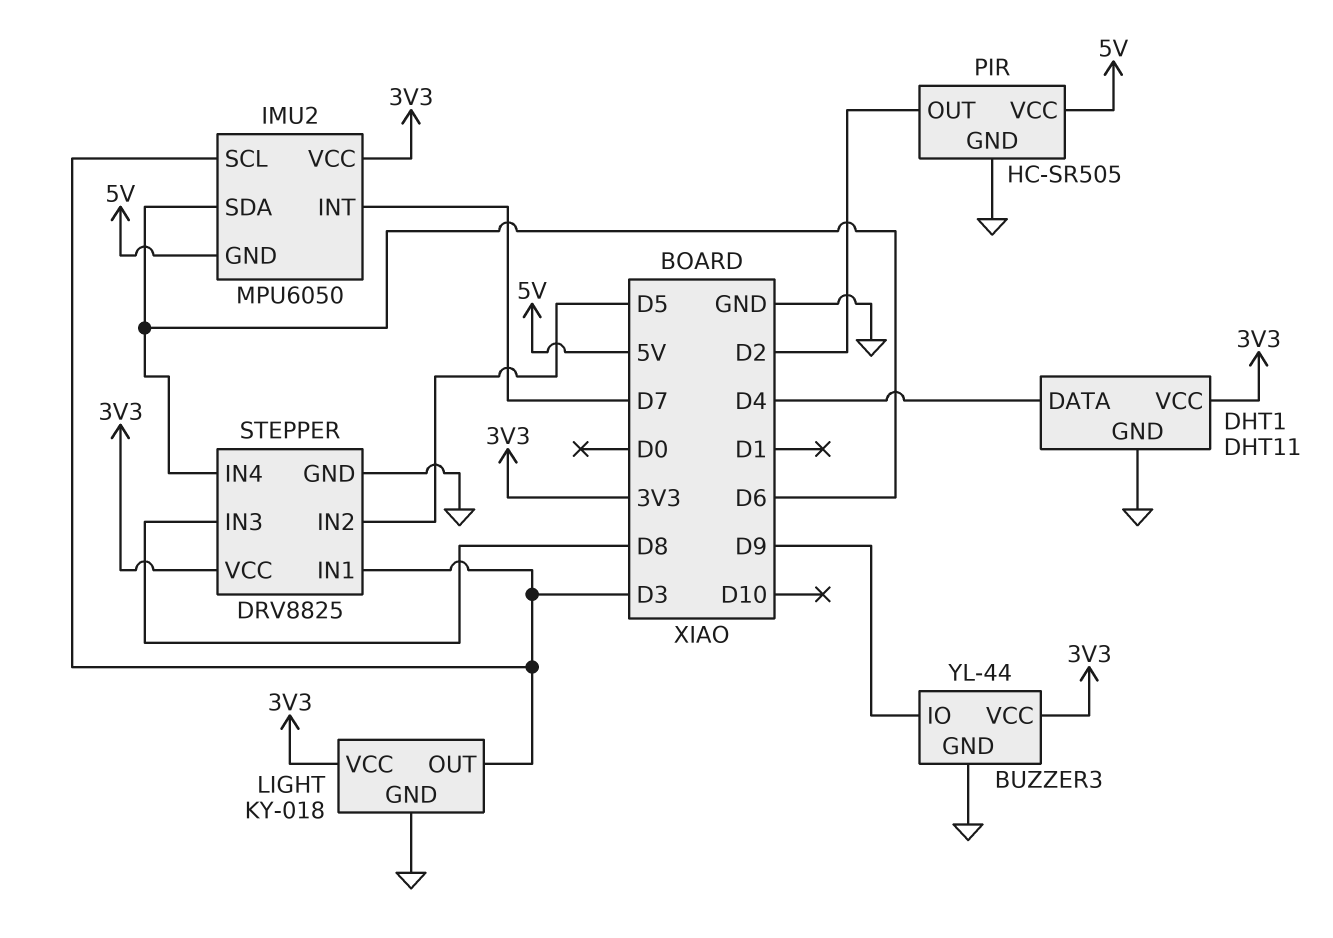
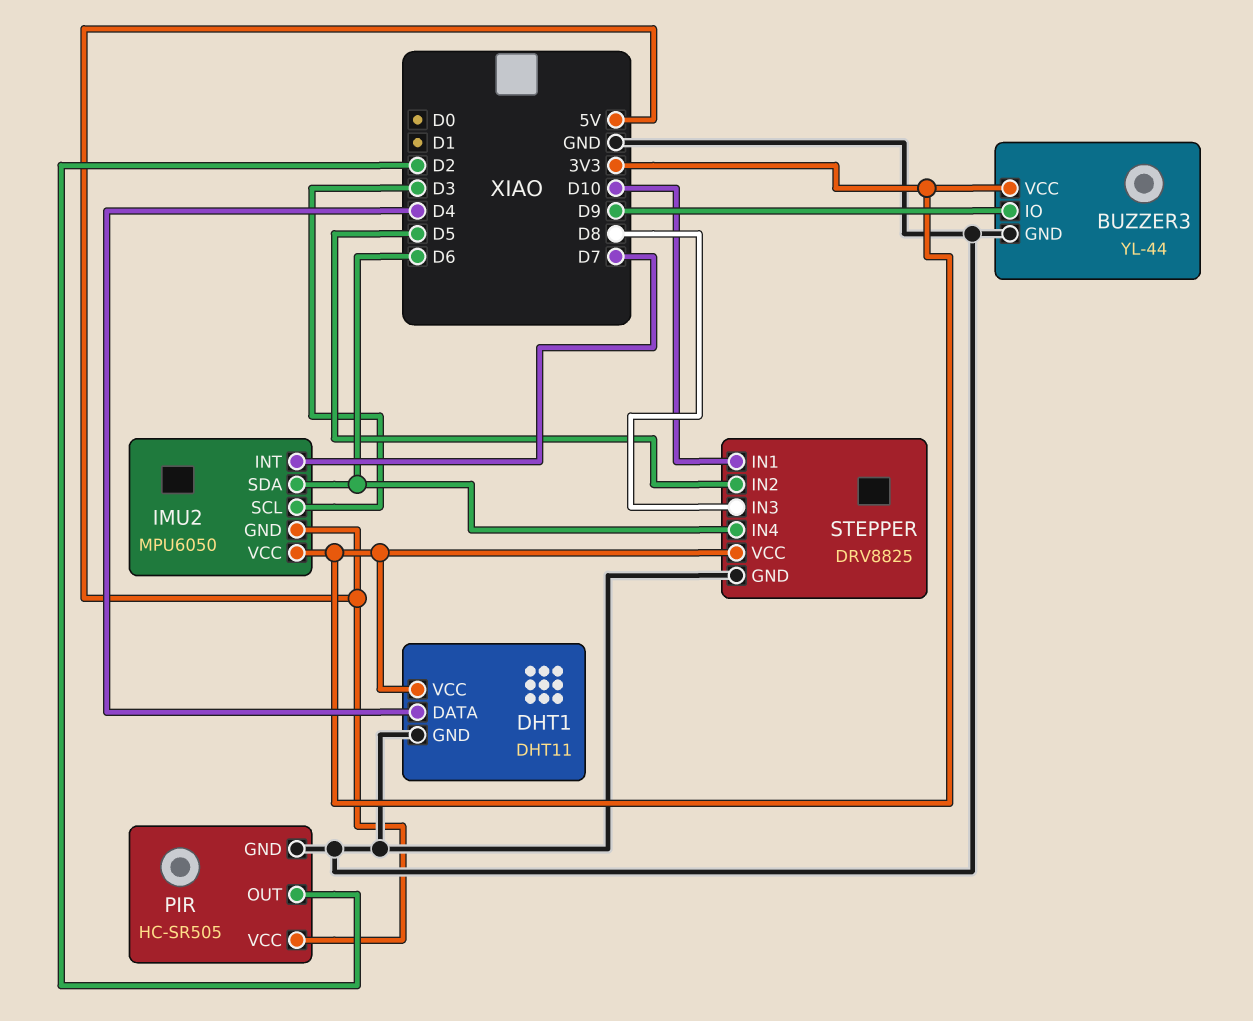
LIGHT: KY-018 -> none
LIGHT pin GND: GND -> none
LIGHT pin OUT: D3 -> none
LIGHT pin VCC: 3V3 -> none
STEPPER pin IN1: D3 -> D10

